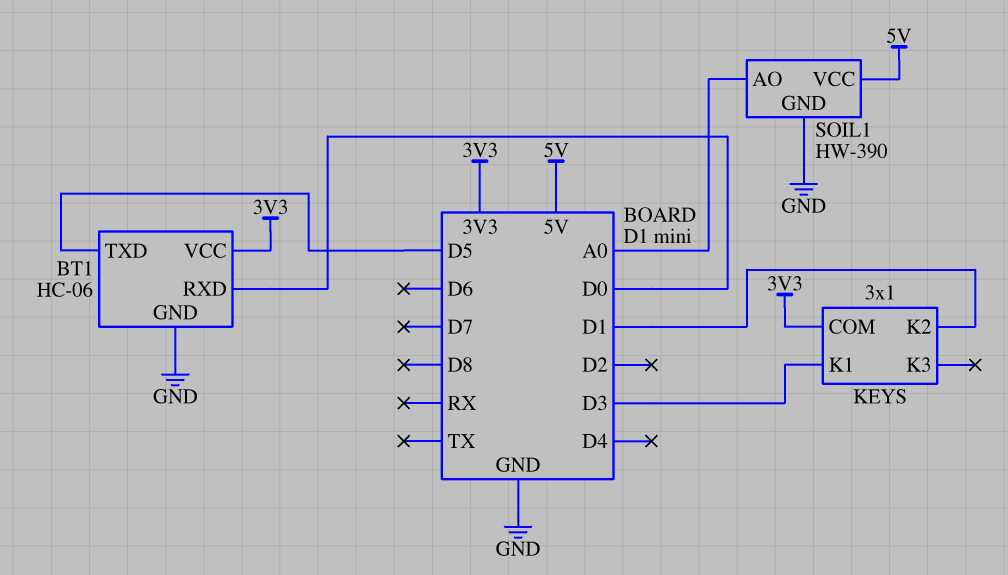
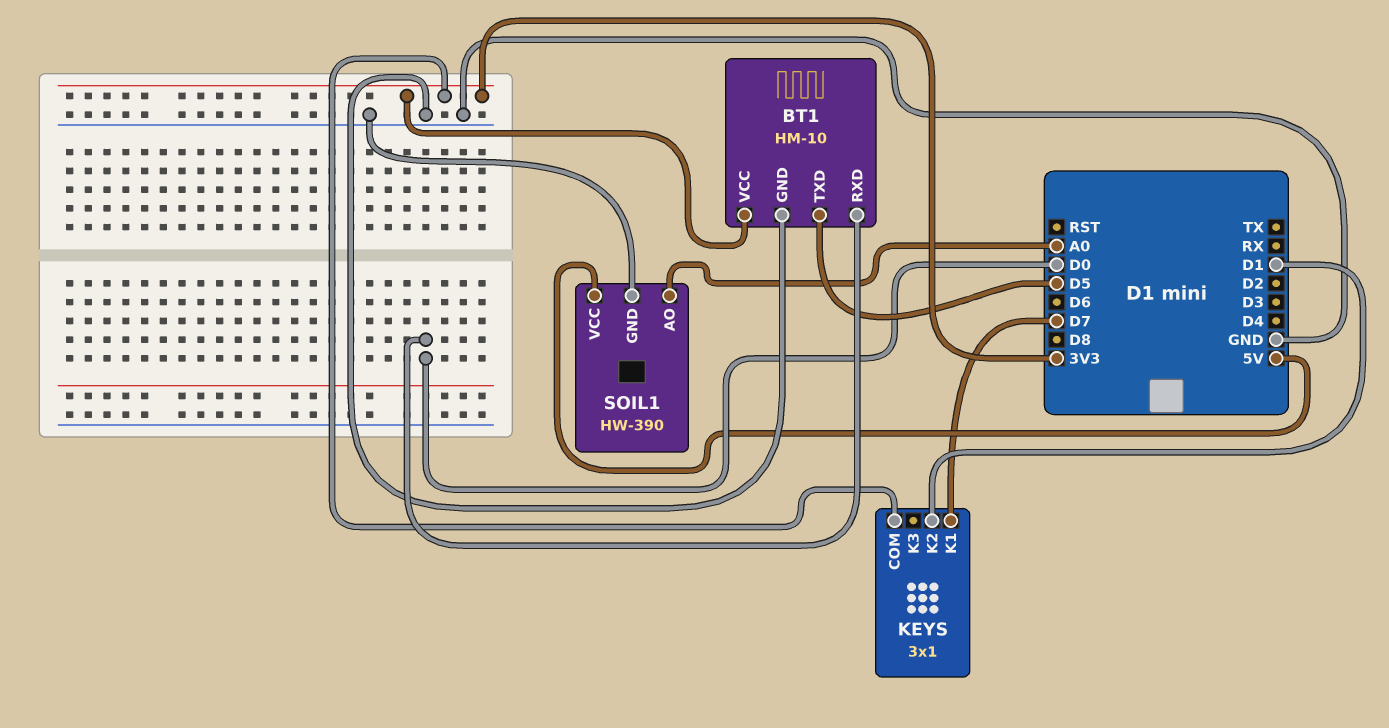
BT1: HC-06 -> HM-10
KEYS pin K1: D3 -> D7

